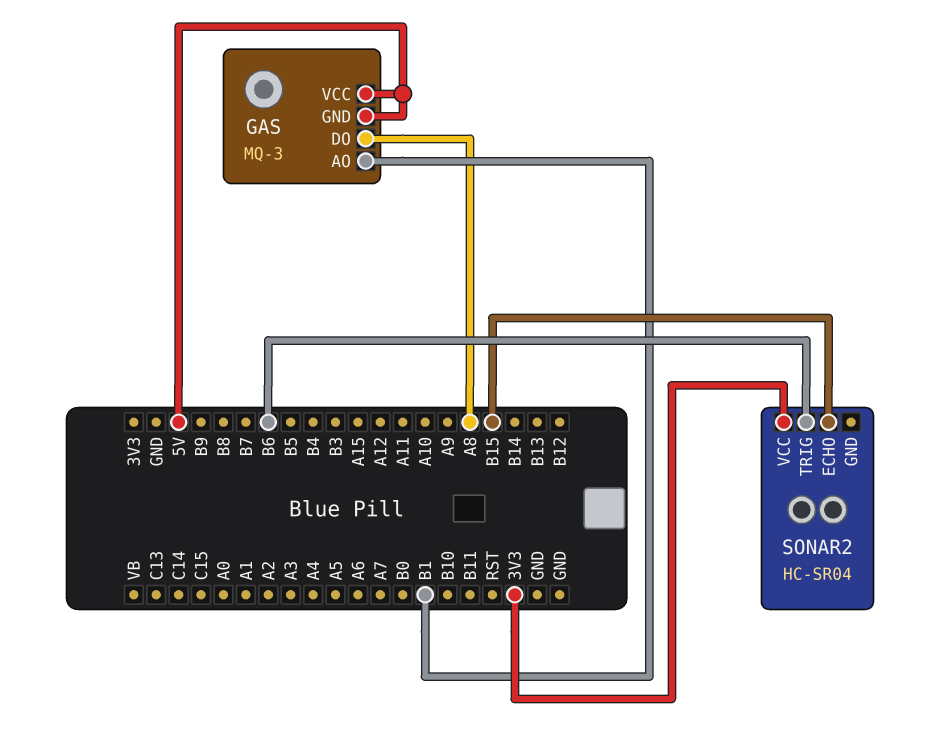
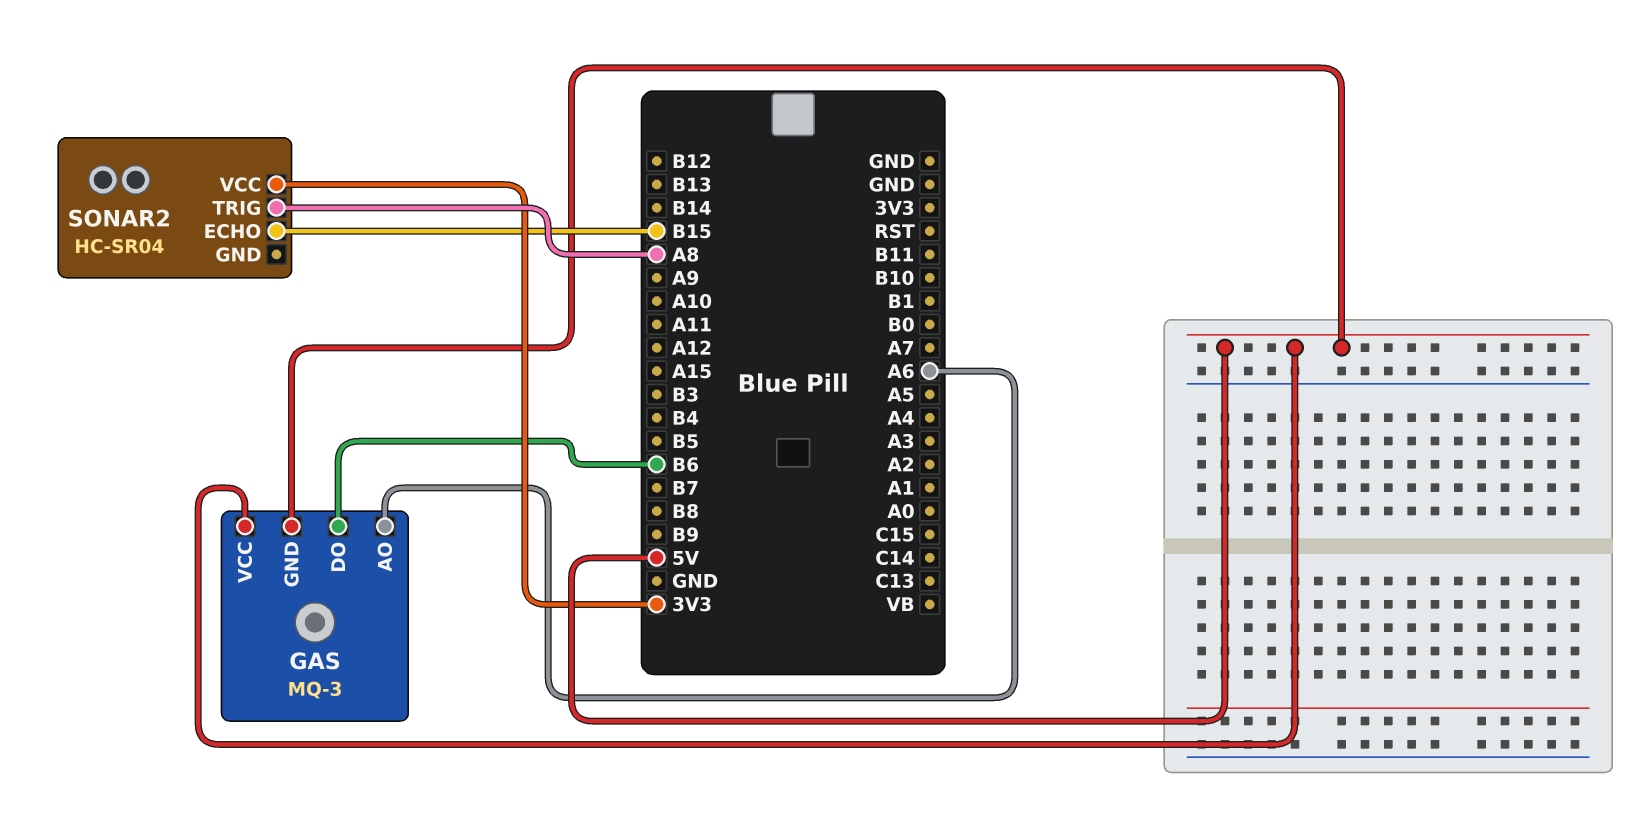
GAS pin AO: B1 -> A6
GAS pin DO: A8 -> B6
SONAR2 pin TRIG: B6 -> A8

